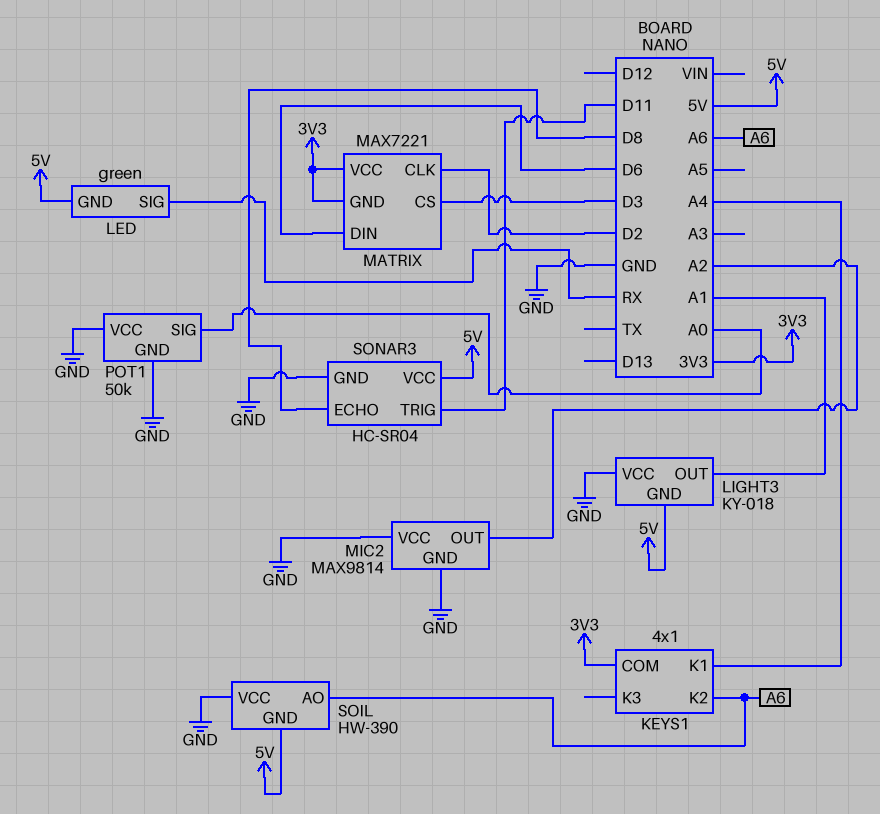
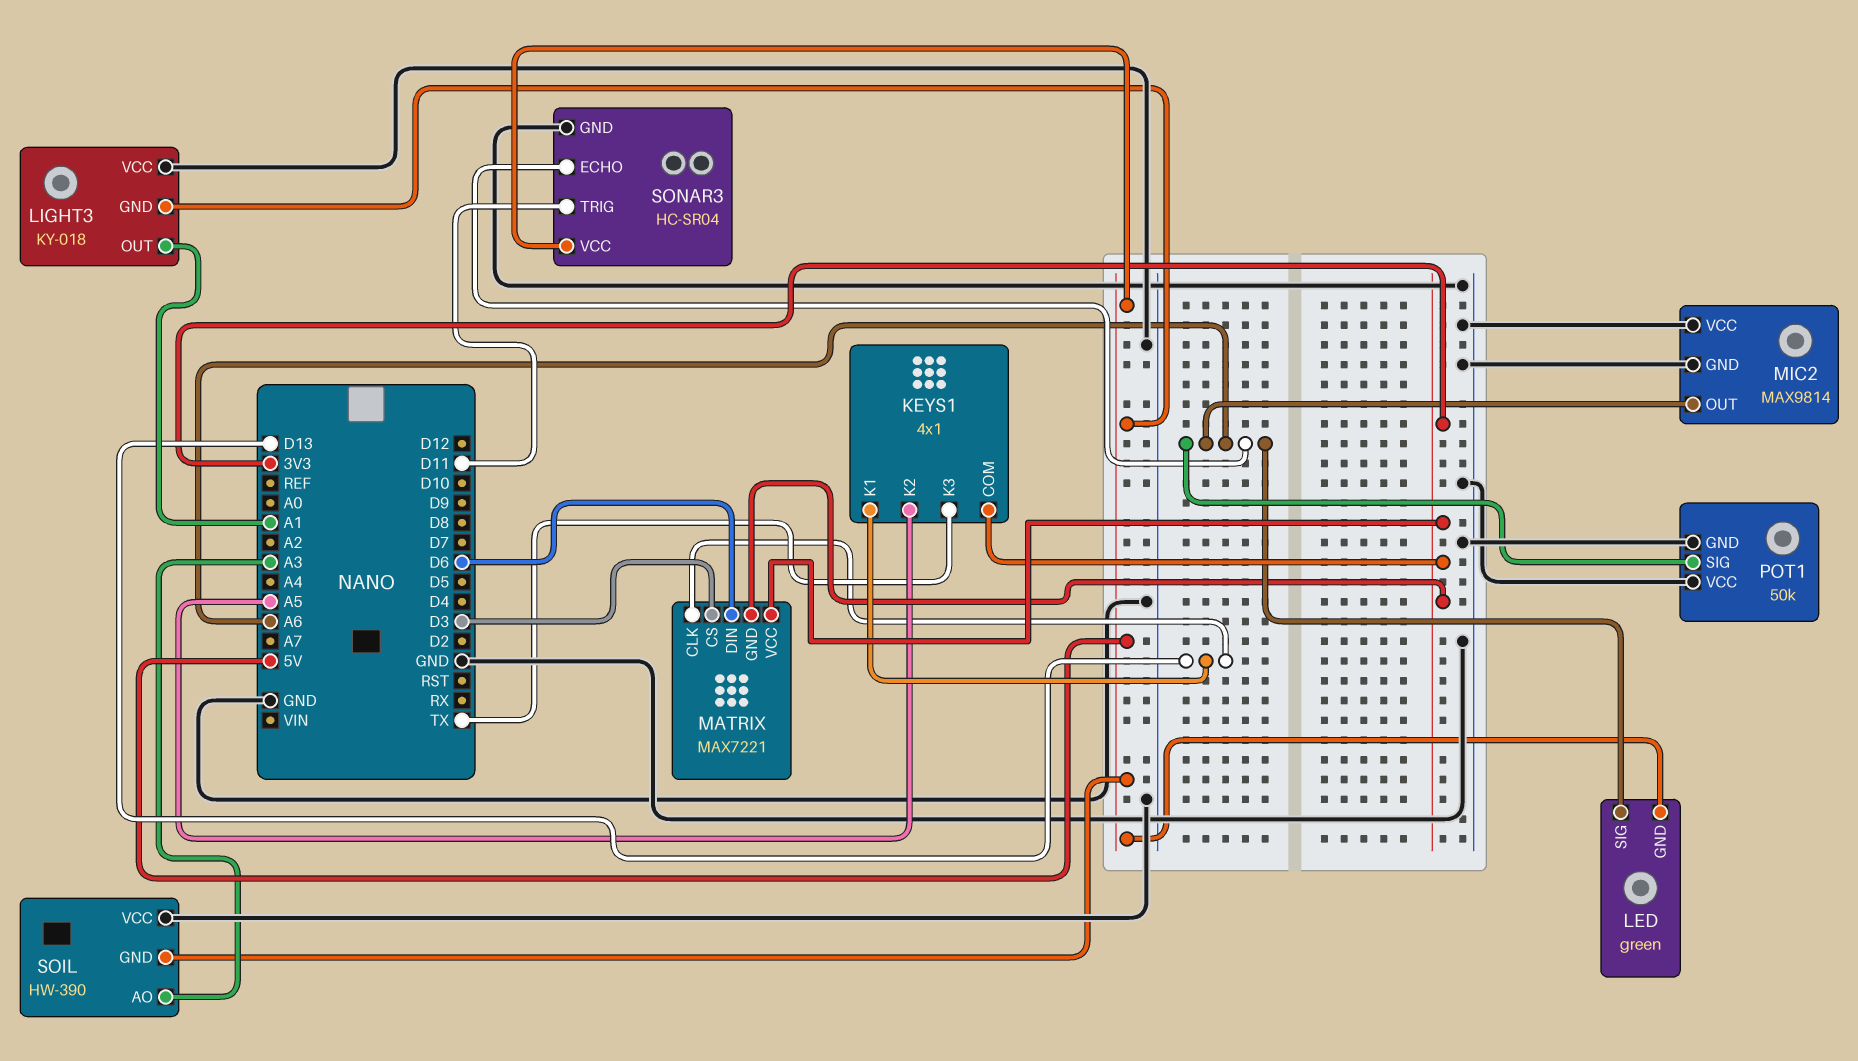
KEYS1 pin K1: A4 -> D13
KEYS1 pin K2: A6 -> A5
KEYS1 pin K3: none -> TX
LED pin SIG: RX -> A6
MATRIX pin CLK: D2 -> D13
MIC2 pin OUT: A2 -> A6
POT1 pin SIG: A0 -> A6
SOIL pin AO: A6 -> A3
SONAR3 pin ECHO: D8 -> A6

